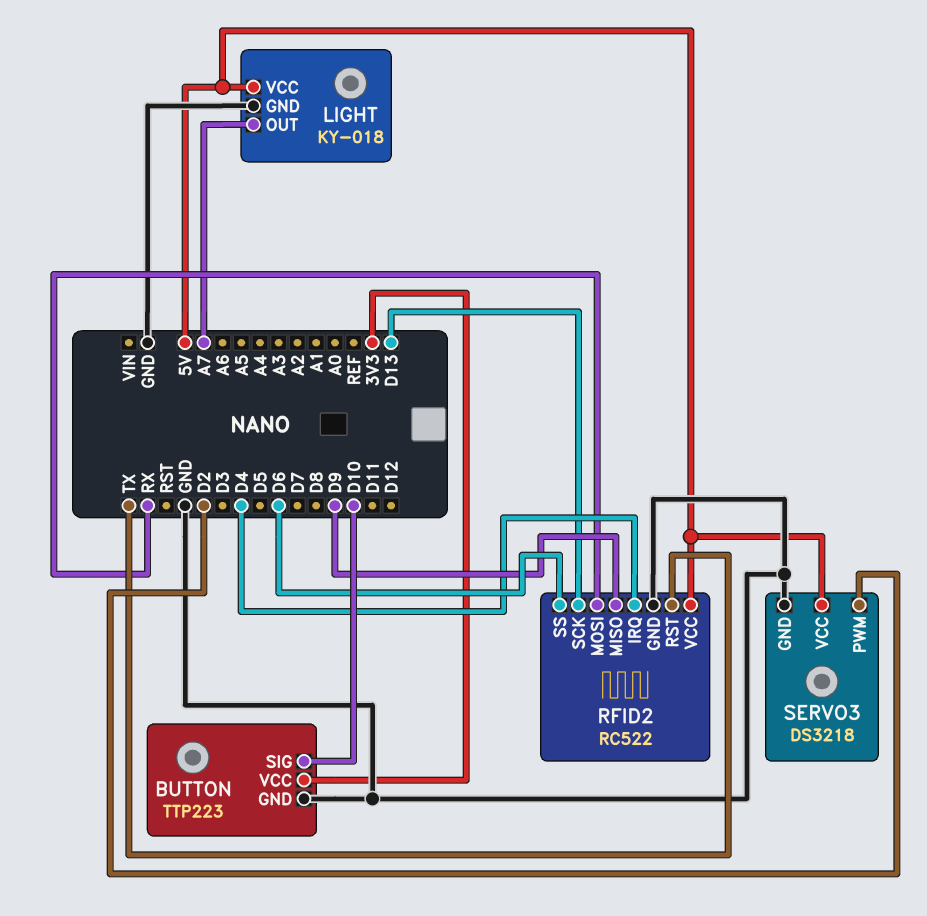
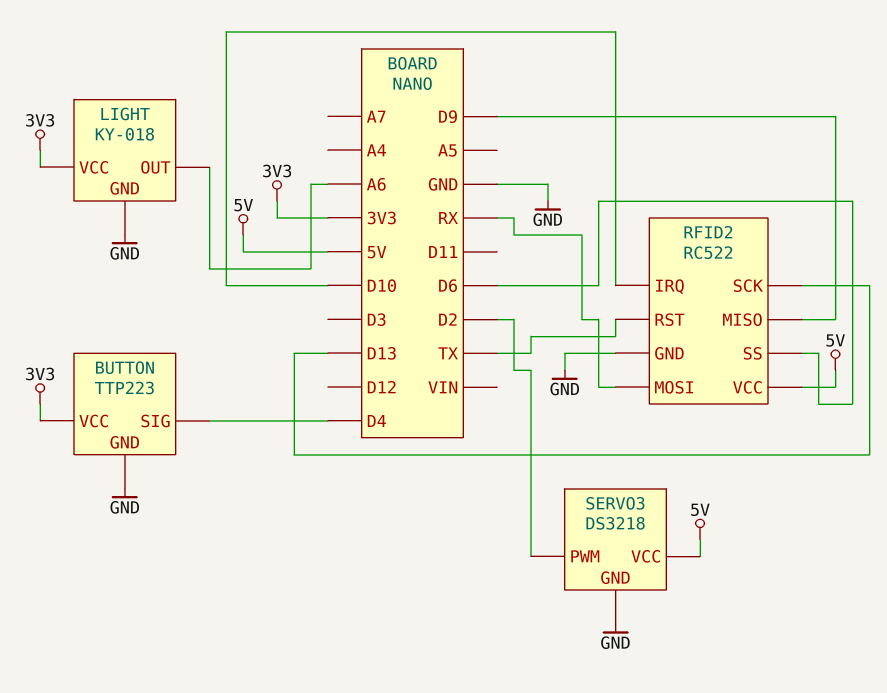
BUTTON pin SIG: D10 -> D4
LIGHT pin OUT: A7 -> A6
LIGHT pin VCC: 5V -> 3V3
RFID2 pin IRQ: D4 -> D10

